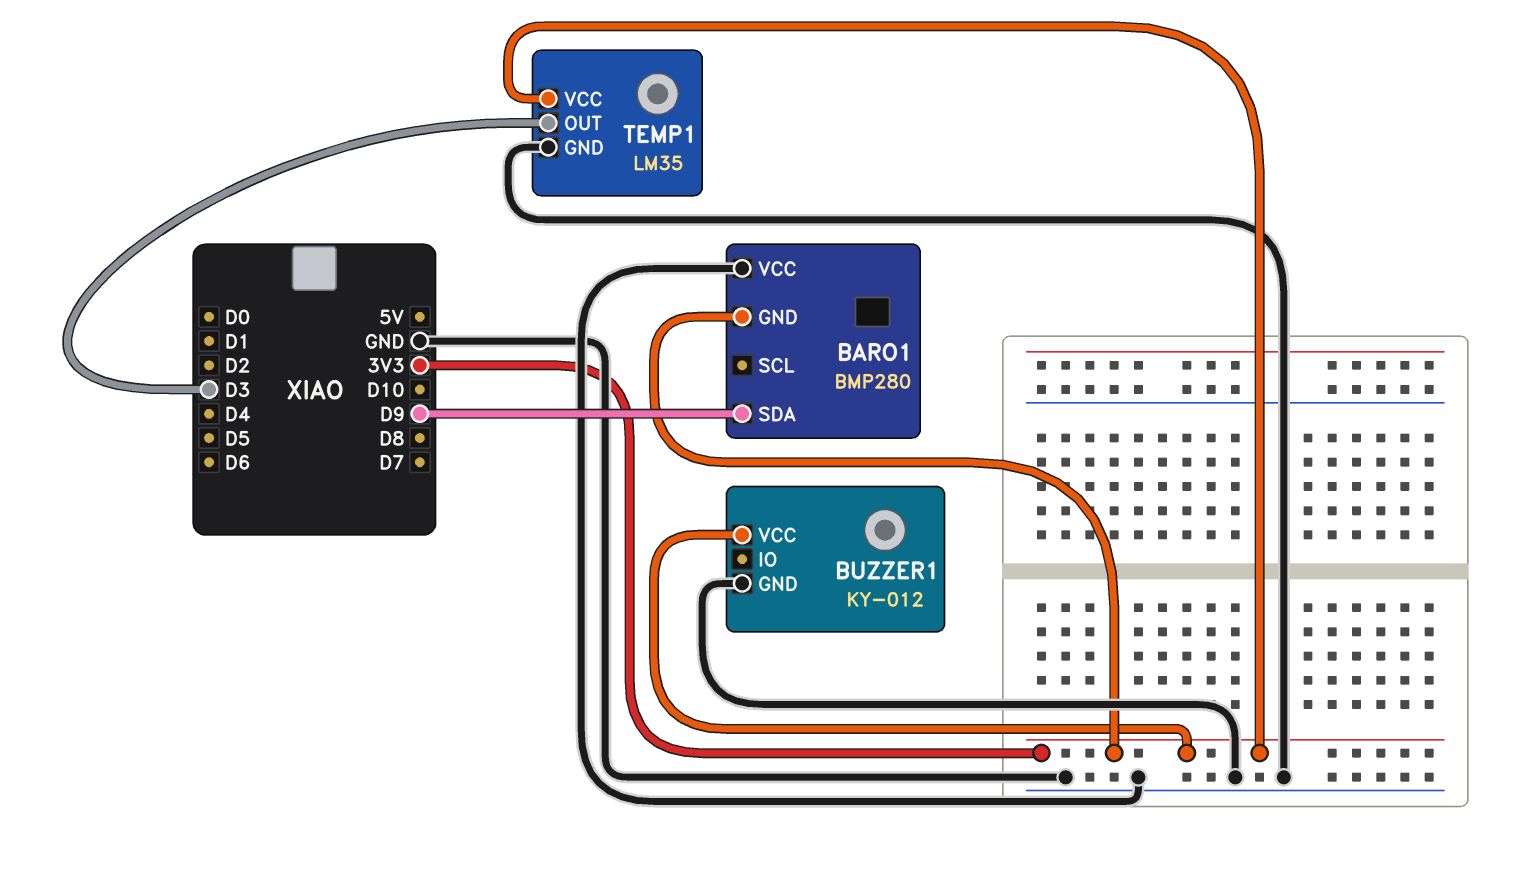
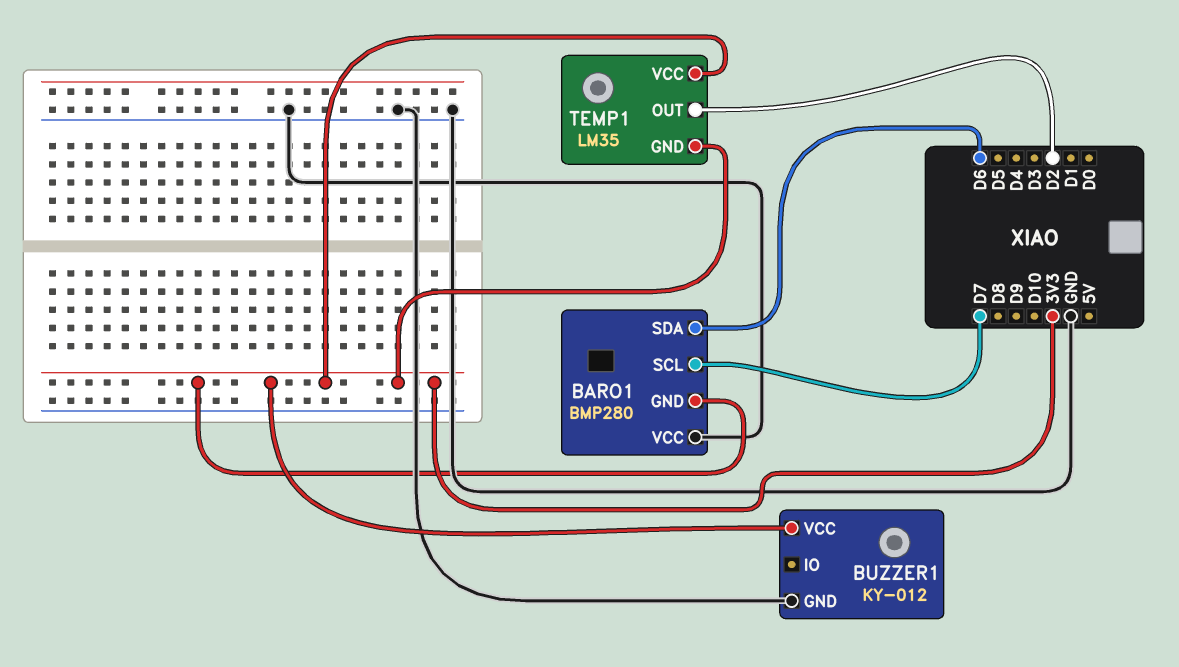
BARO1 pin SCL: none -> D7
BARO1 pin SDA: D9 -> D6
TEMP1 pin GND: GND -> 3V3
TEMP1 pin OUT: D3 -> D2

